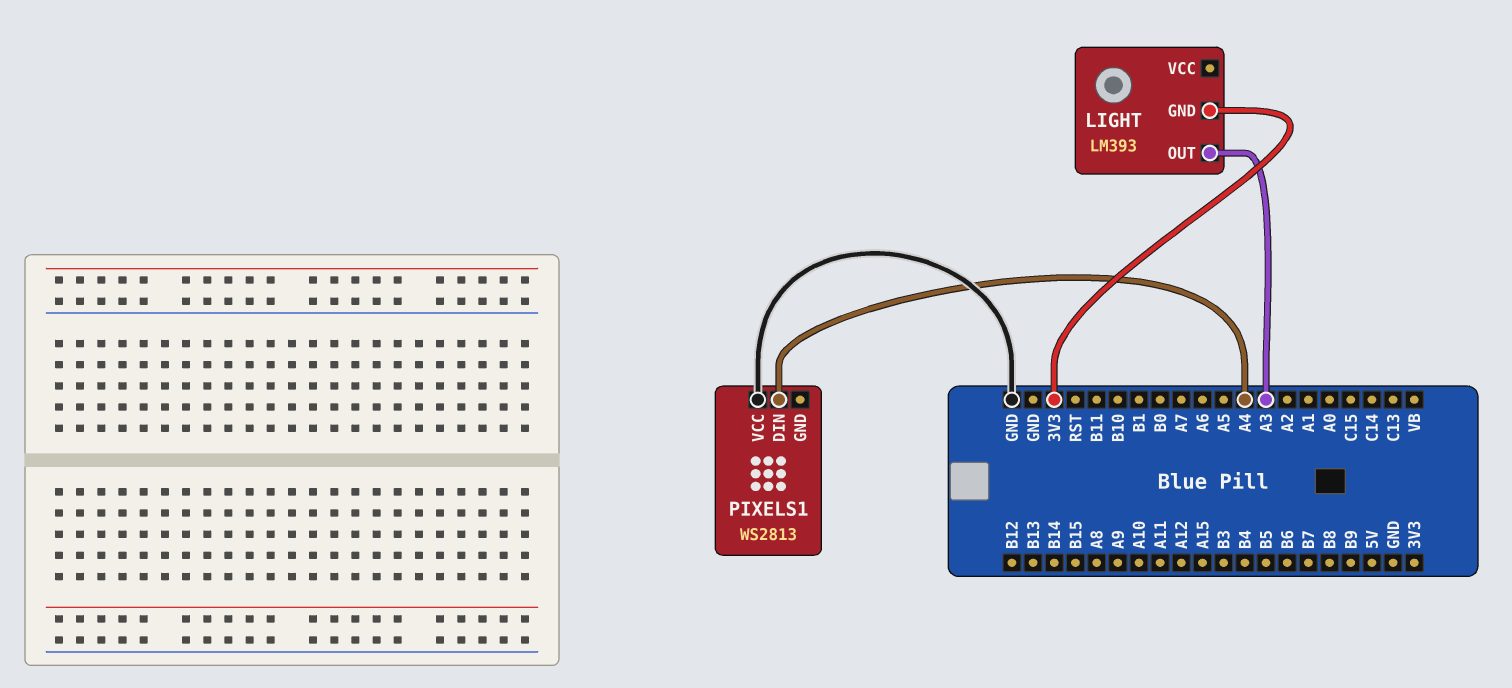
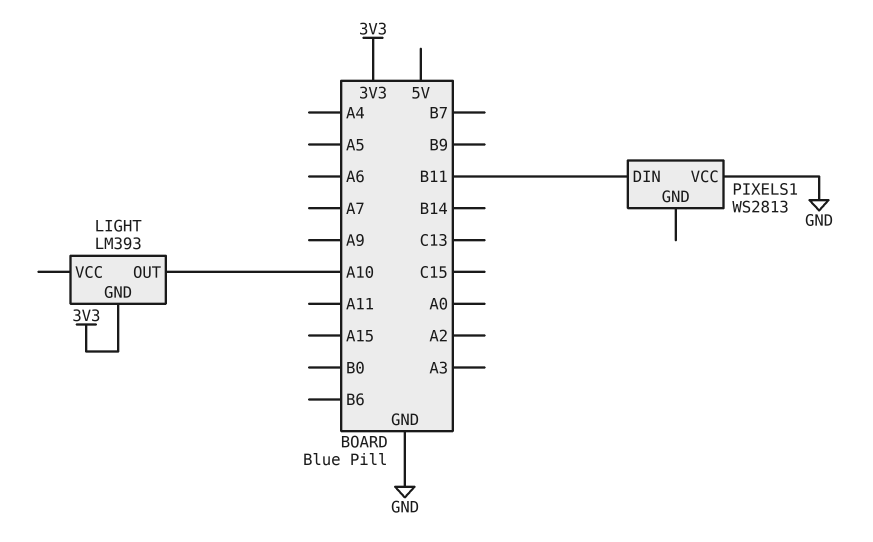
LIGHT pin OUT: A3 -> A10
PIXELS1 pin DIN: A4 -> B11

